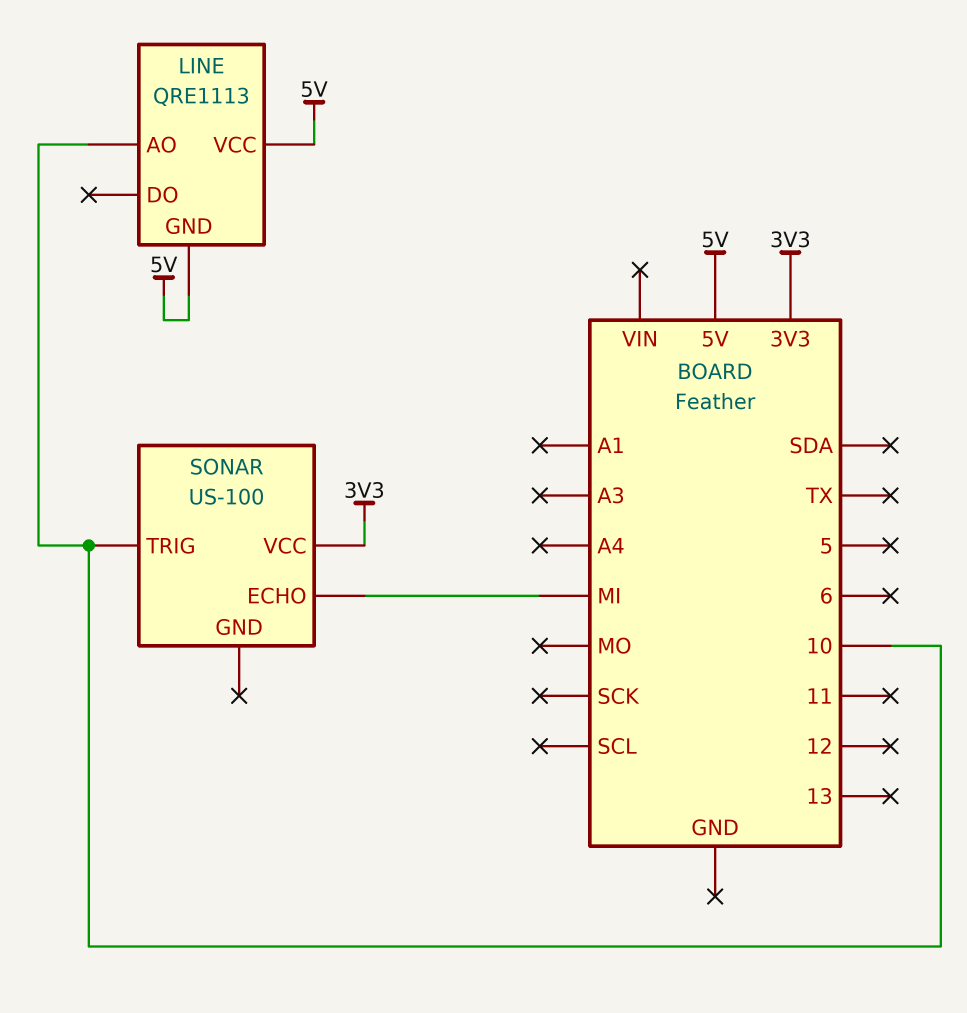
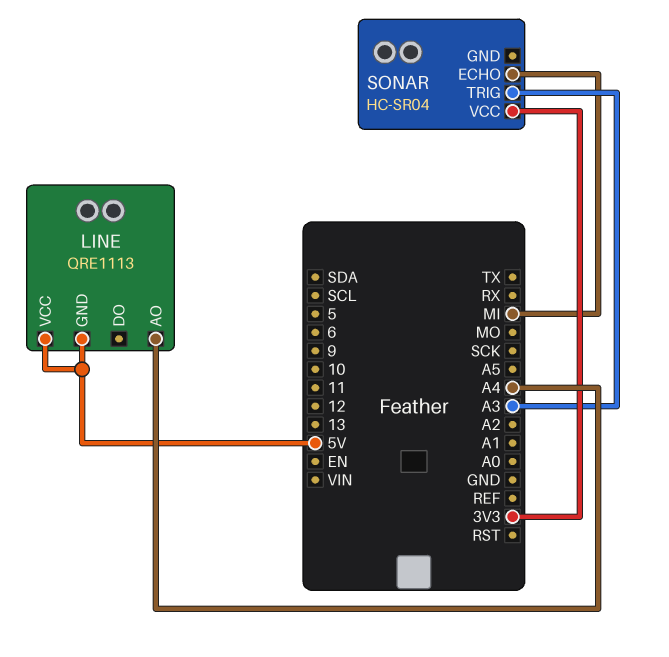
LINE pin AO: 10 -> A4
SONAR: US-100 -> HC-SR04
SONAR pin TRIG: 10 -> A3

